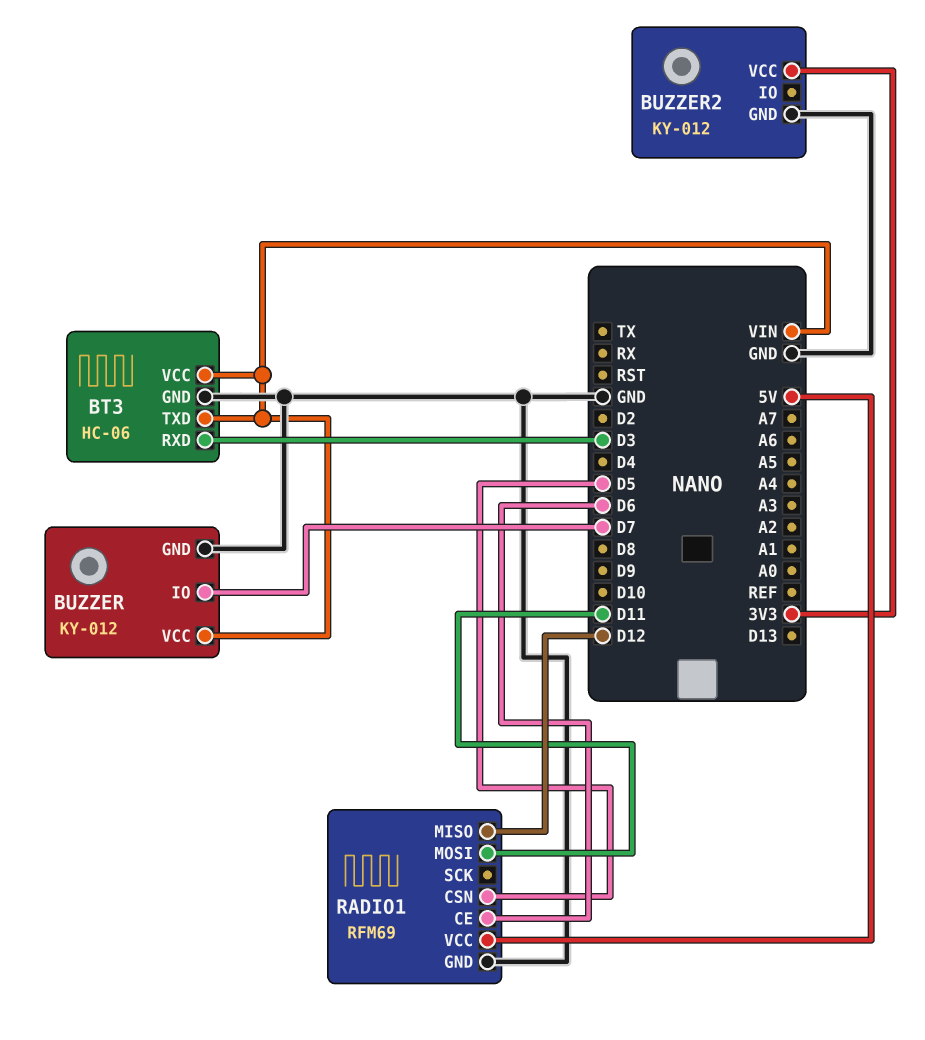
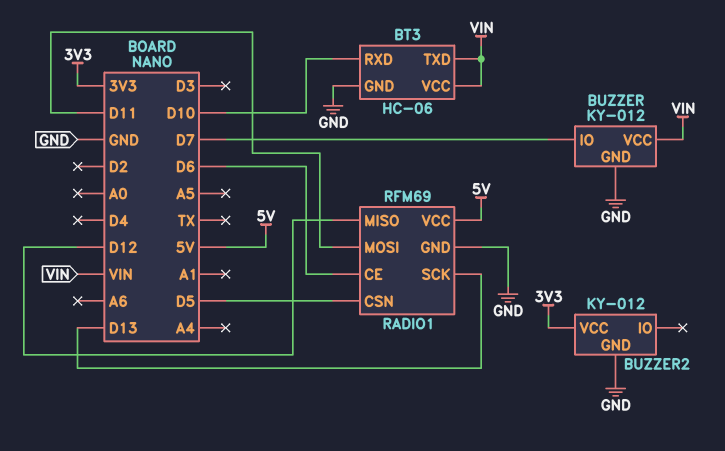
BT3 pin RXD: D3 -> D10
RADIO1 pin SCK: none -> D13

